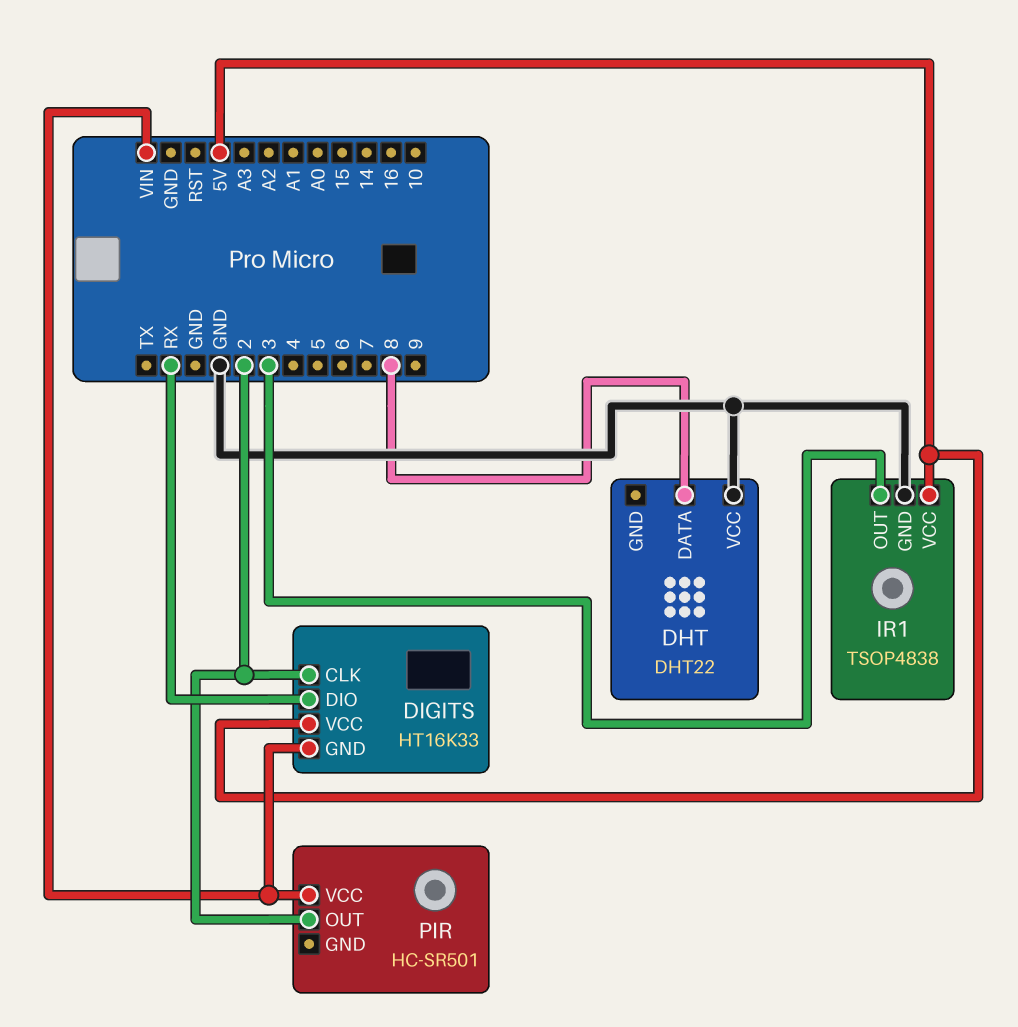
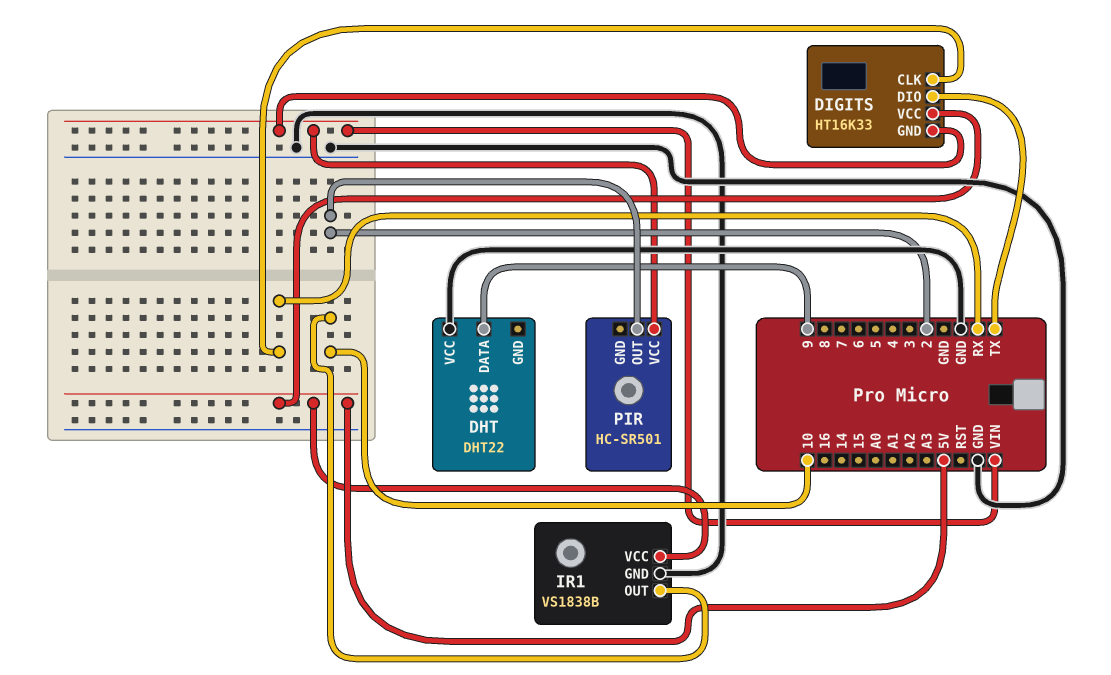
DHT pin DATA: 8 -> 9
DIGITS pin CLK: 2 -> RX
DIGITS pin DIO: RX -> TX
IR1: TSOP4838 -> VS1838B
IR1 pin OUT: 3 -> 10

